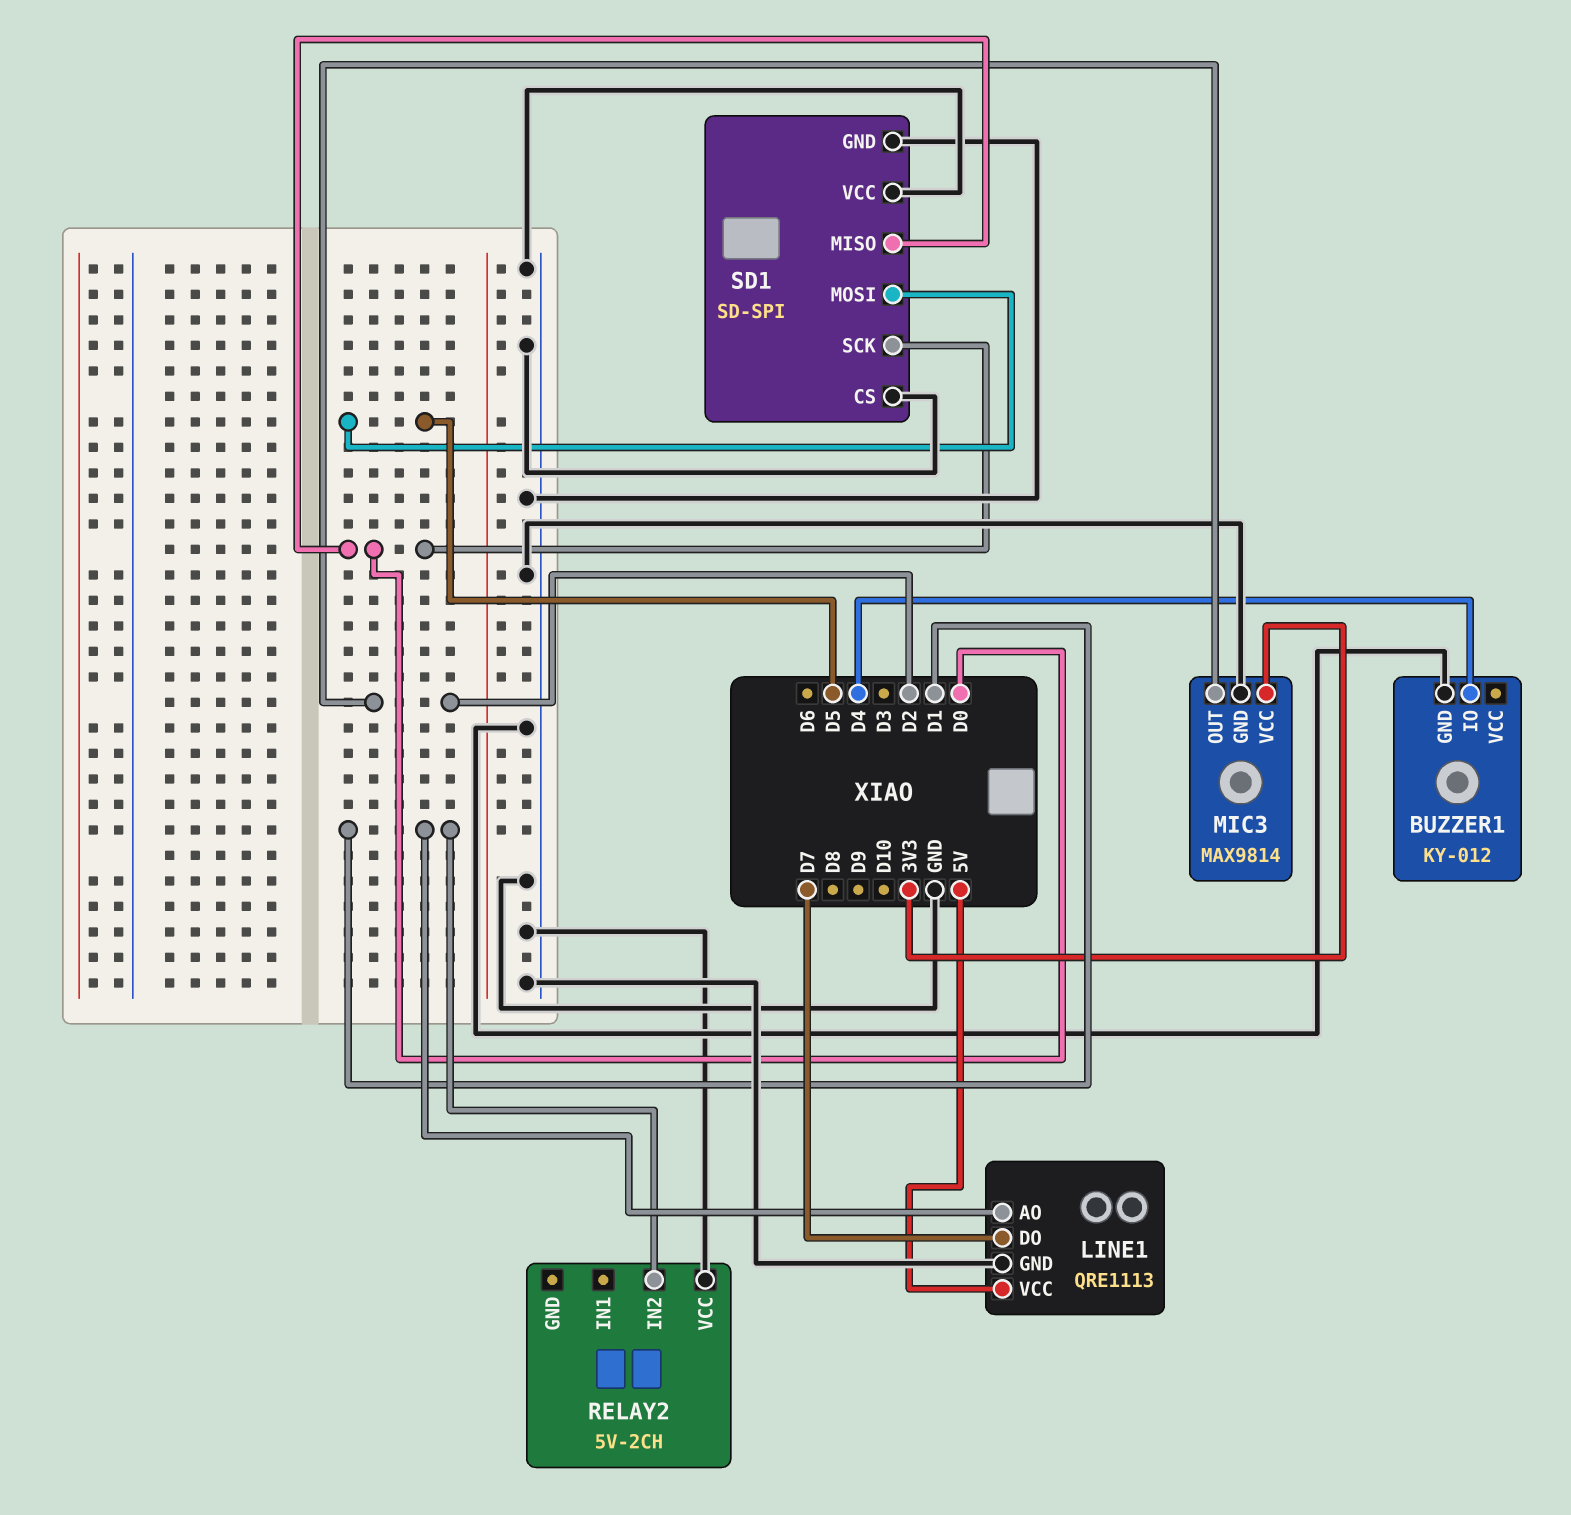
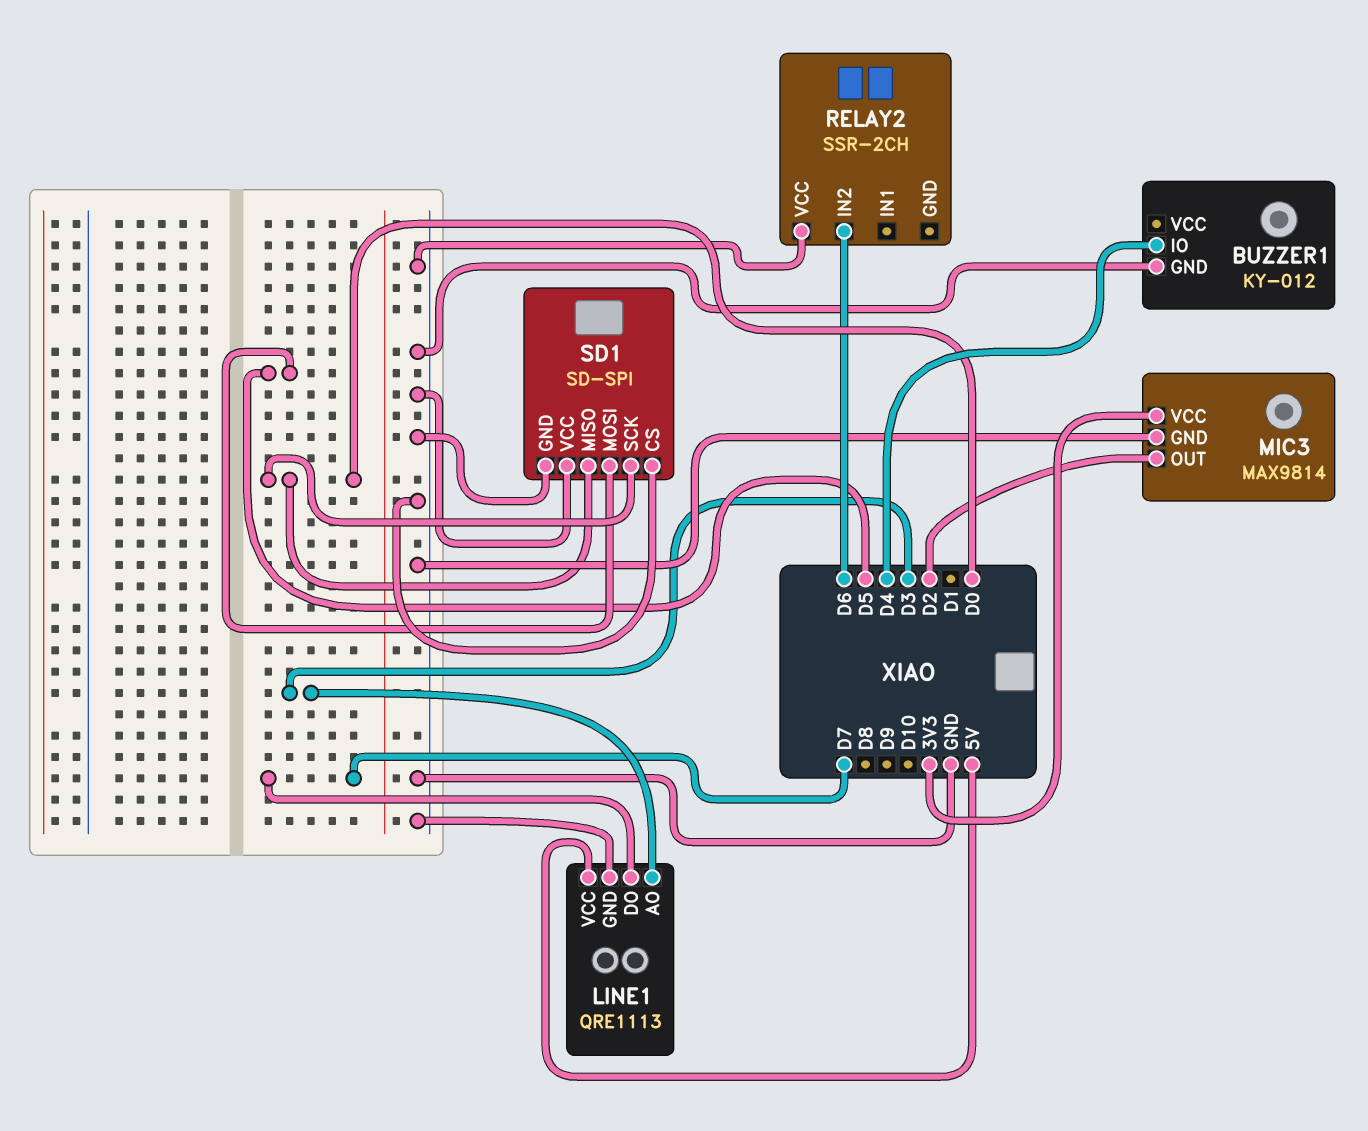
LINE1 pin AO: D1 -> D3
RELAY2: 5V-2CH -> SSR-2CH
RELAY2 pin IN2: D1 -> D6

